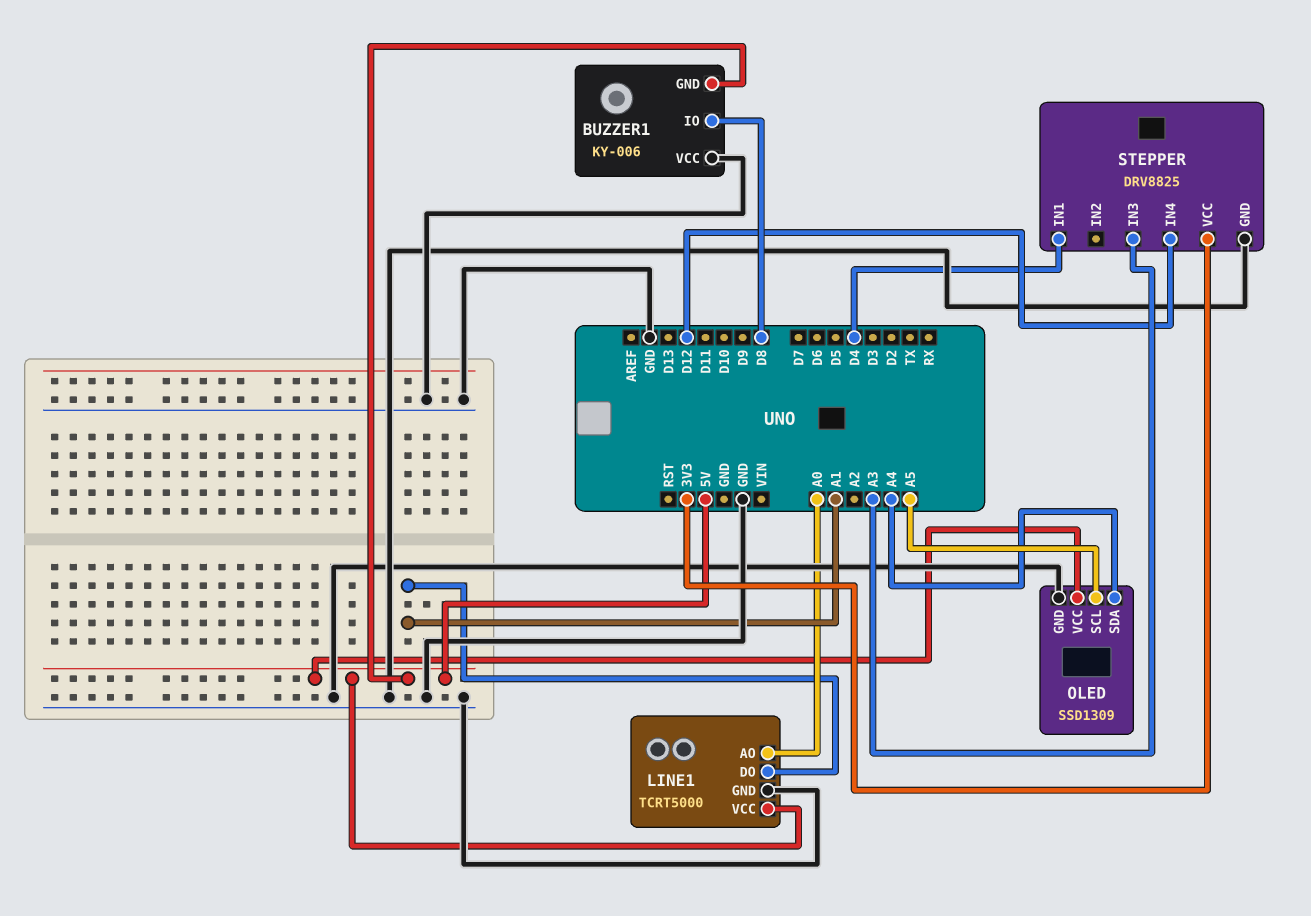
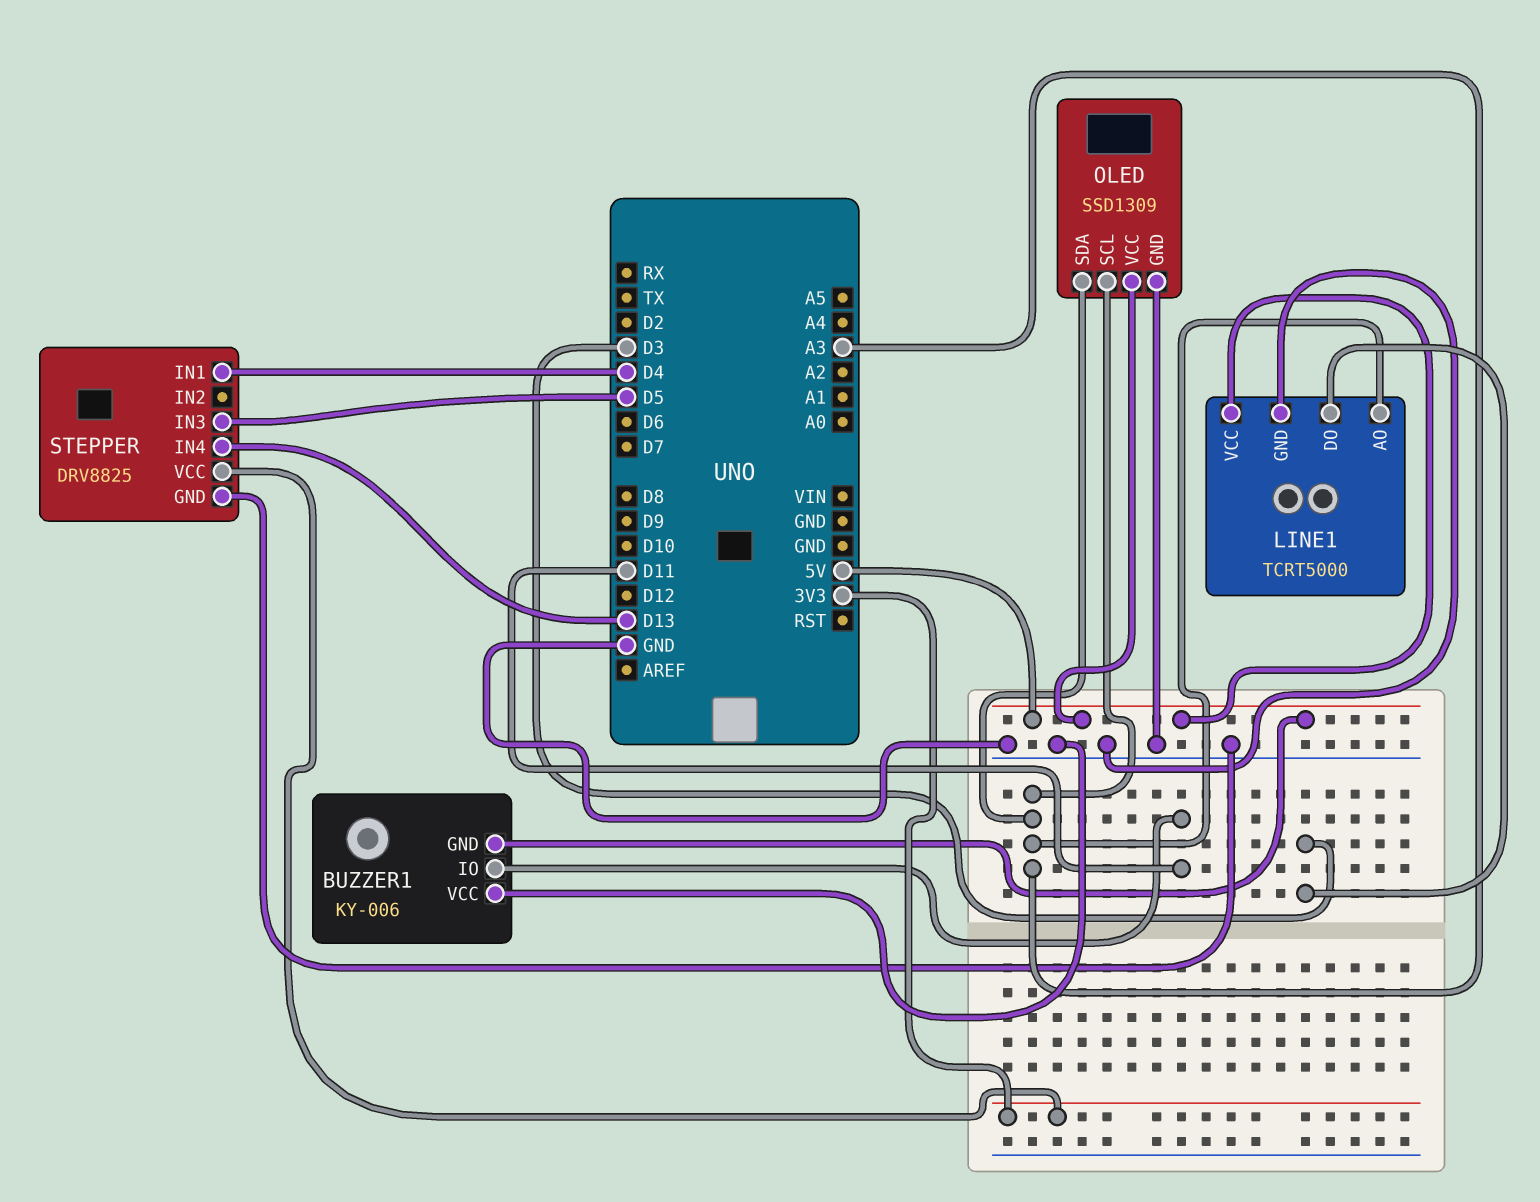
BUZZER1 pin IO: D8 -> D11
LINE1 pin AO: A0 -> A3
LINE1 pin DO: A1 -> D3
OLED pin SCL: A5 -> A3
OLED pin SDA: A4 -> A3
STEPPER pin IN3: A3 -> D5
STEPPER pin IN4: D12 -> D13

